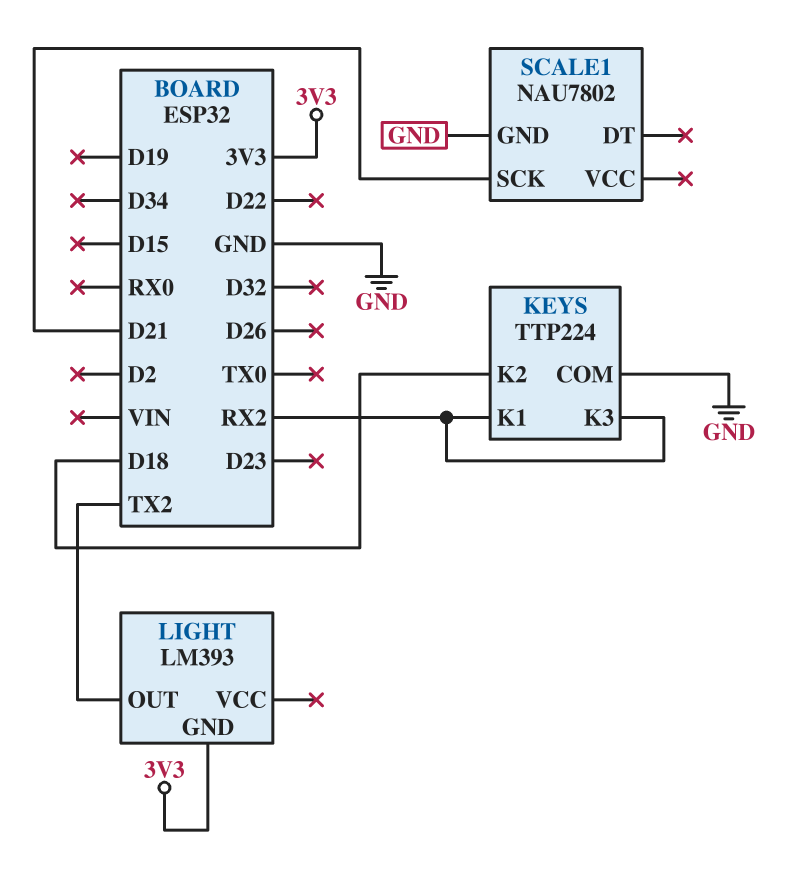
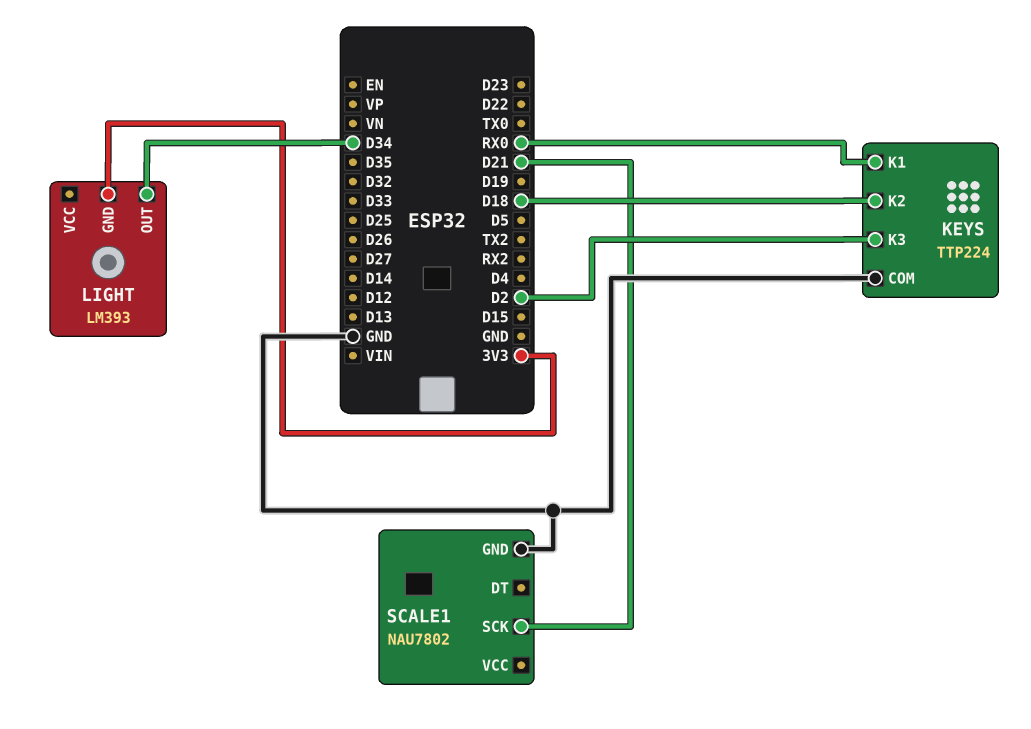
KEYS pin K1: RX2 -> RX0
KEYS pin K3: RX2 -> D2
LIGHT pin OUT: TX2 -> D34

